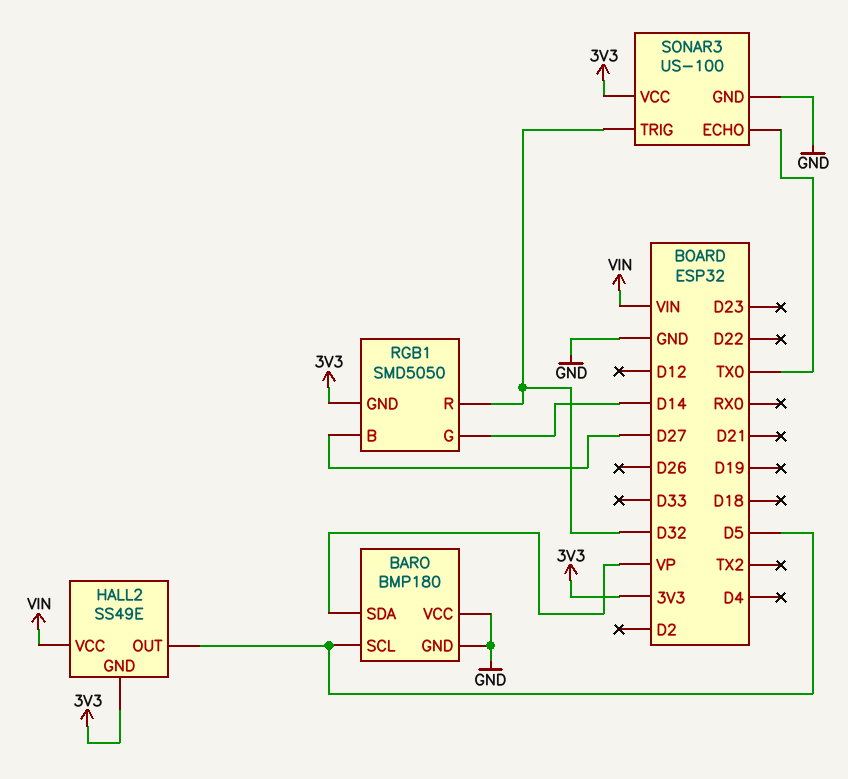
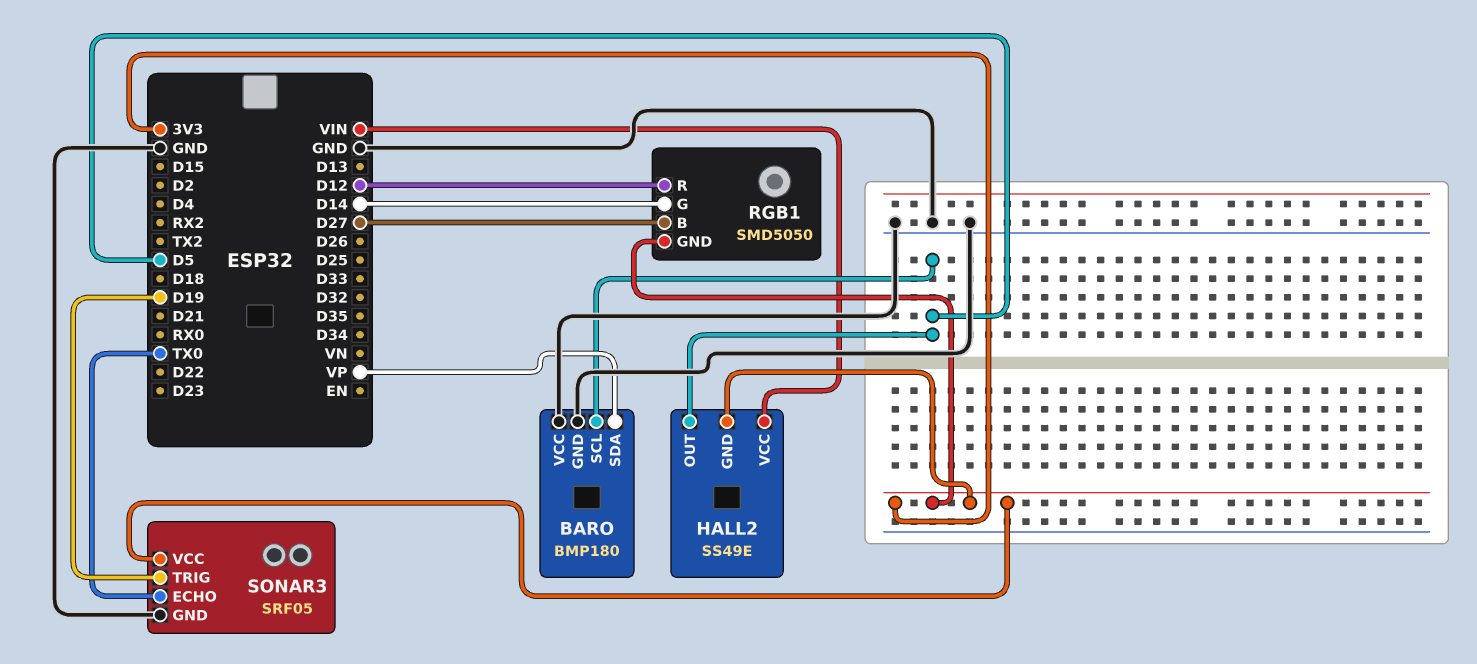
RGB1 pin R: D32 -> D12
SONAR3: US-100 -> SRF05
SONAR3 pin TRIG: D32 -> D19

